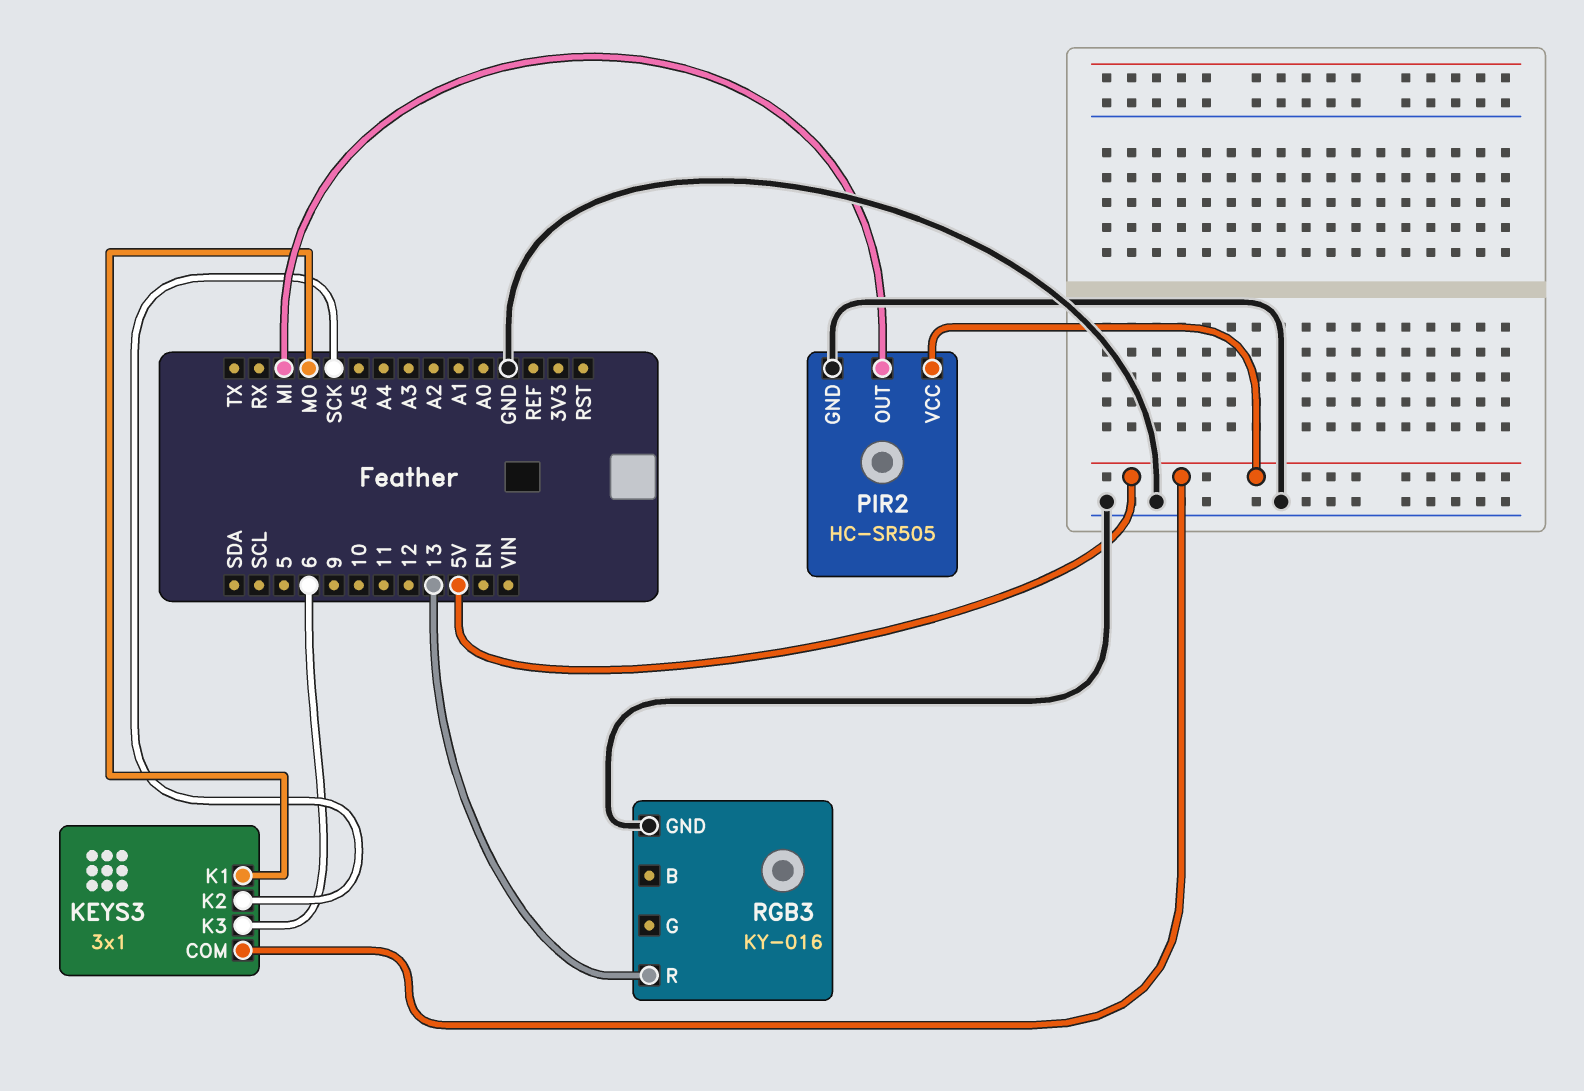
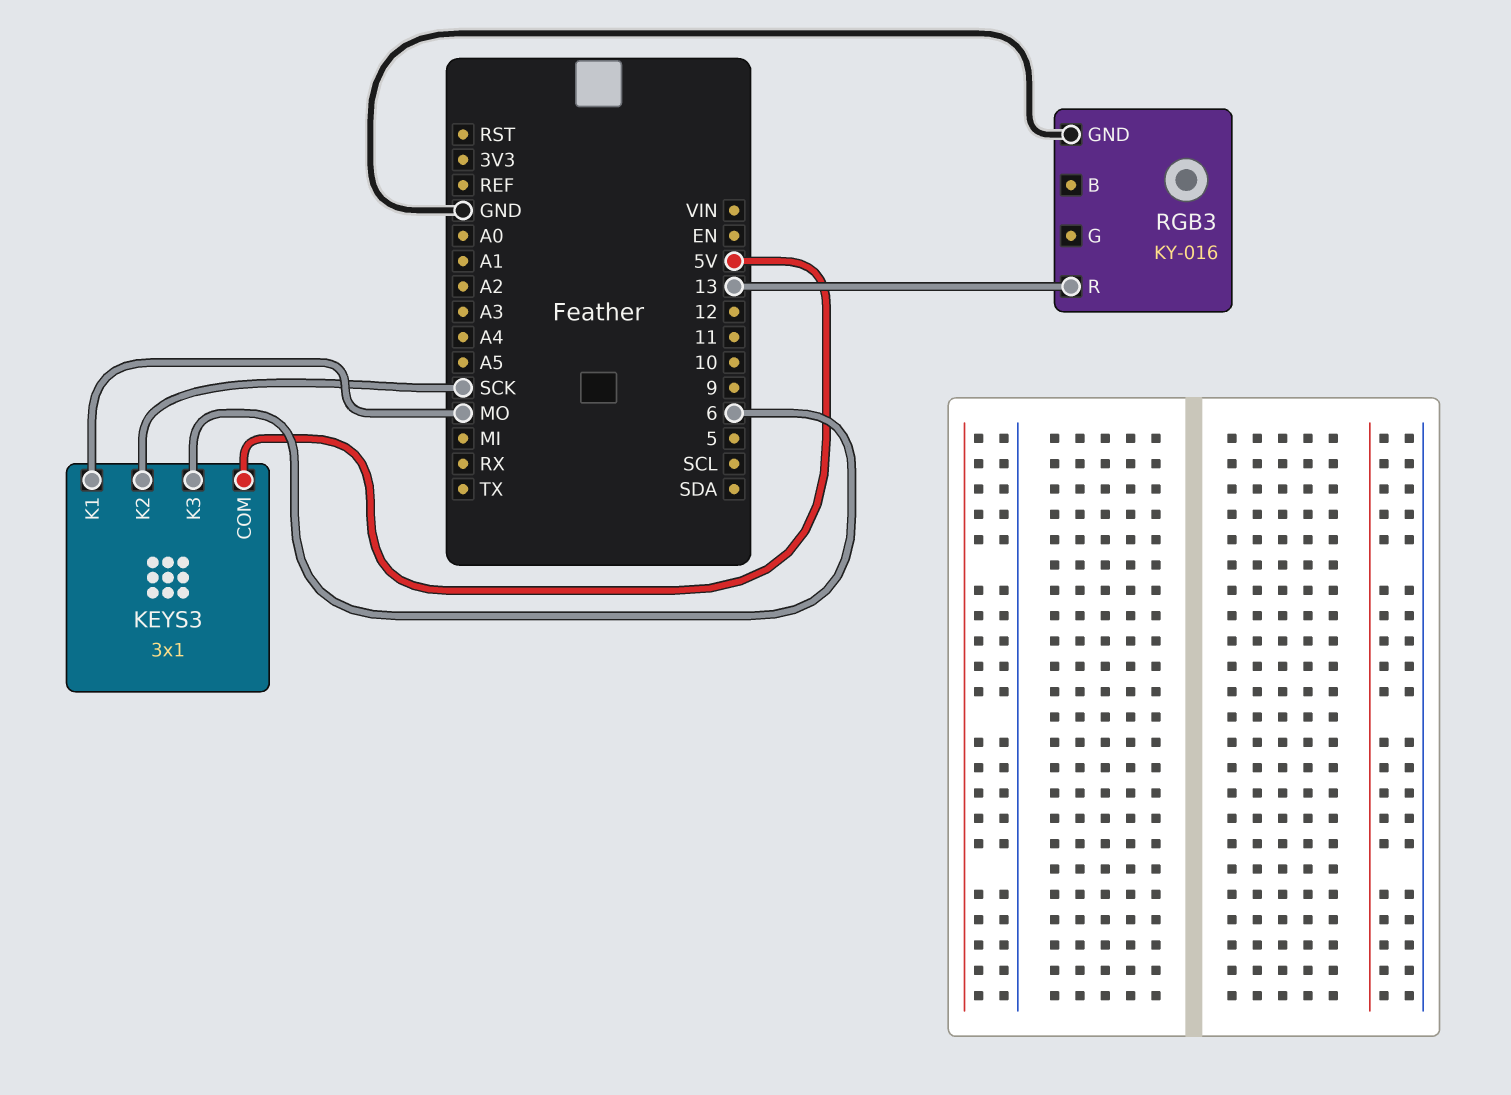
PIR2: HC-SR505 -> none
PIR2 pin GND: GND -> none
PIR2 pin OUT: MI -> none
PIR2 pin VCC: 5V -> none

